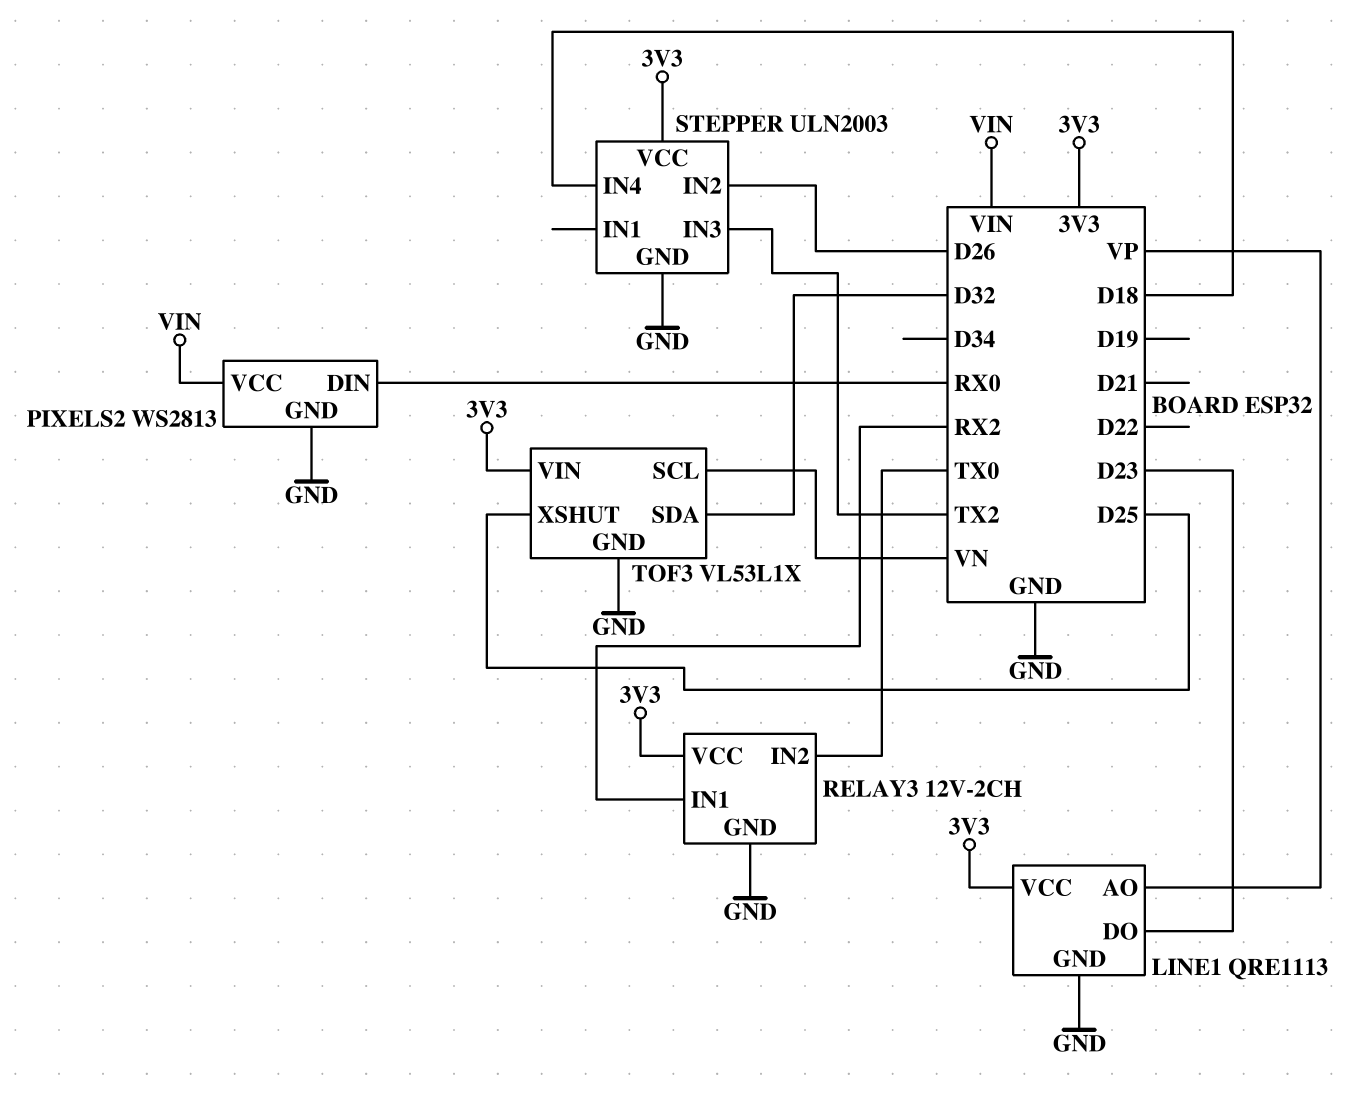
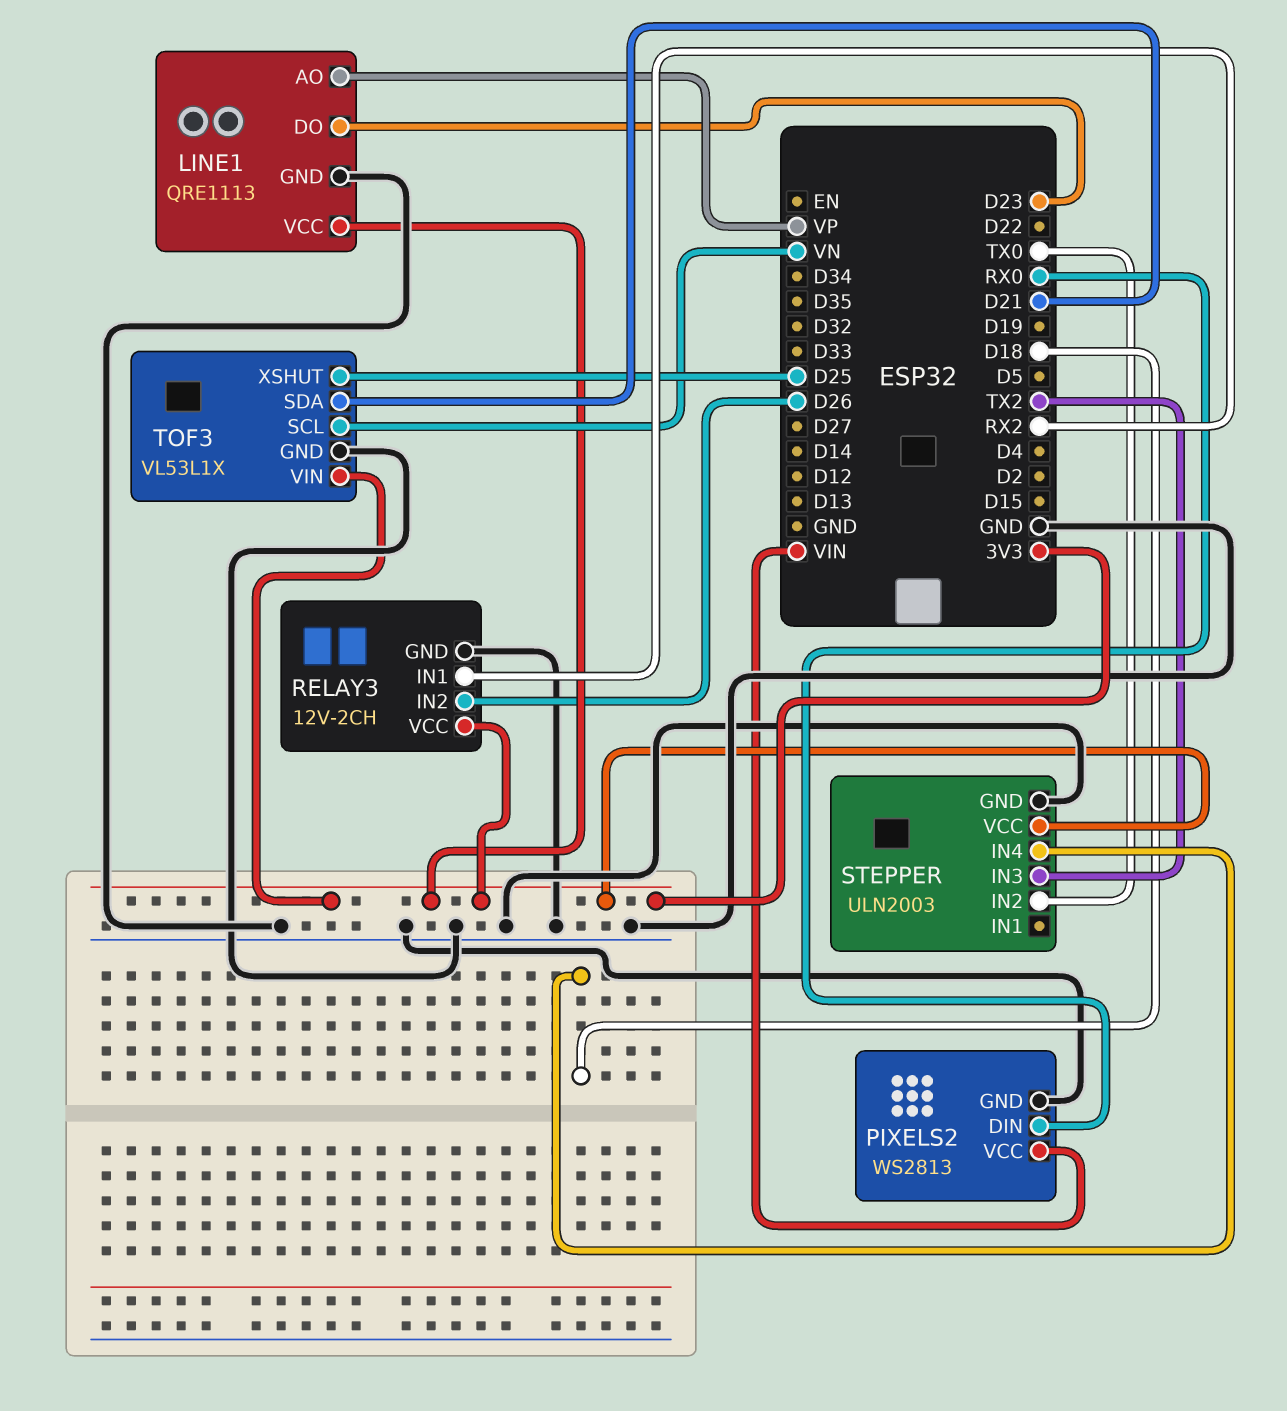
RELAY3 pin IN2: TX0 -> D26
STEPPER pin IN2: D26 -> TX0
TOF3 pin SDA: D32 -> D21

